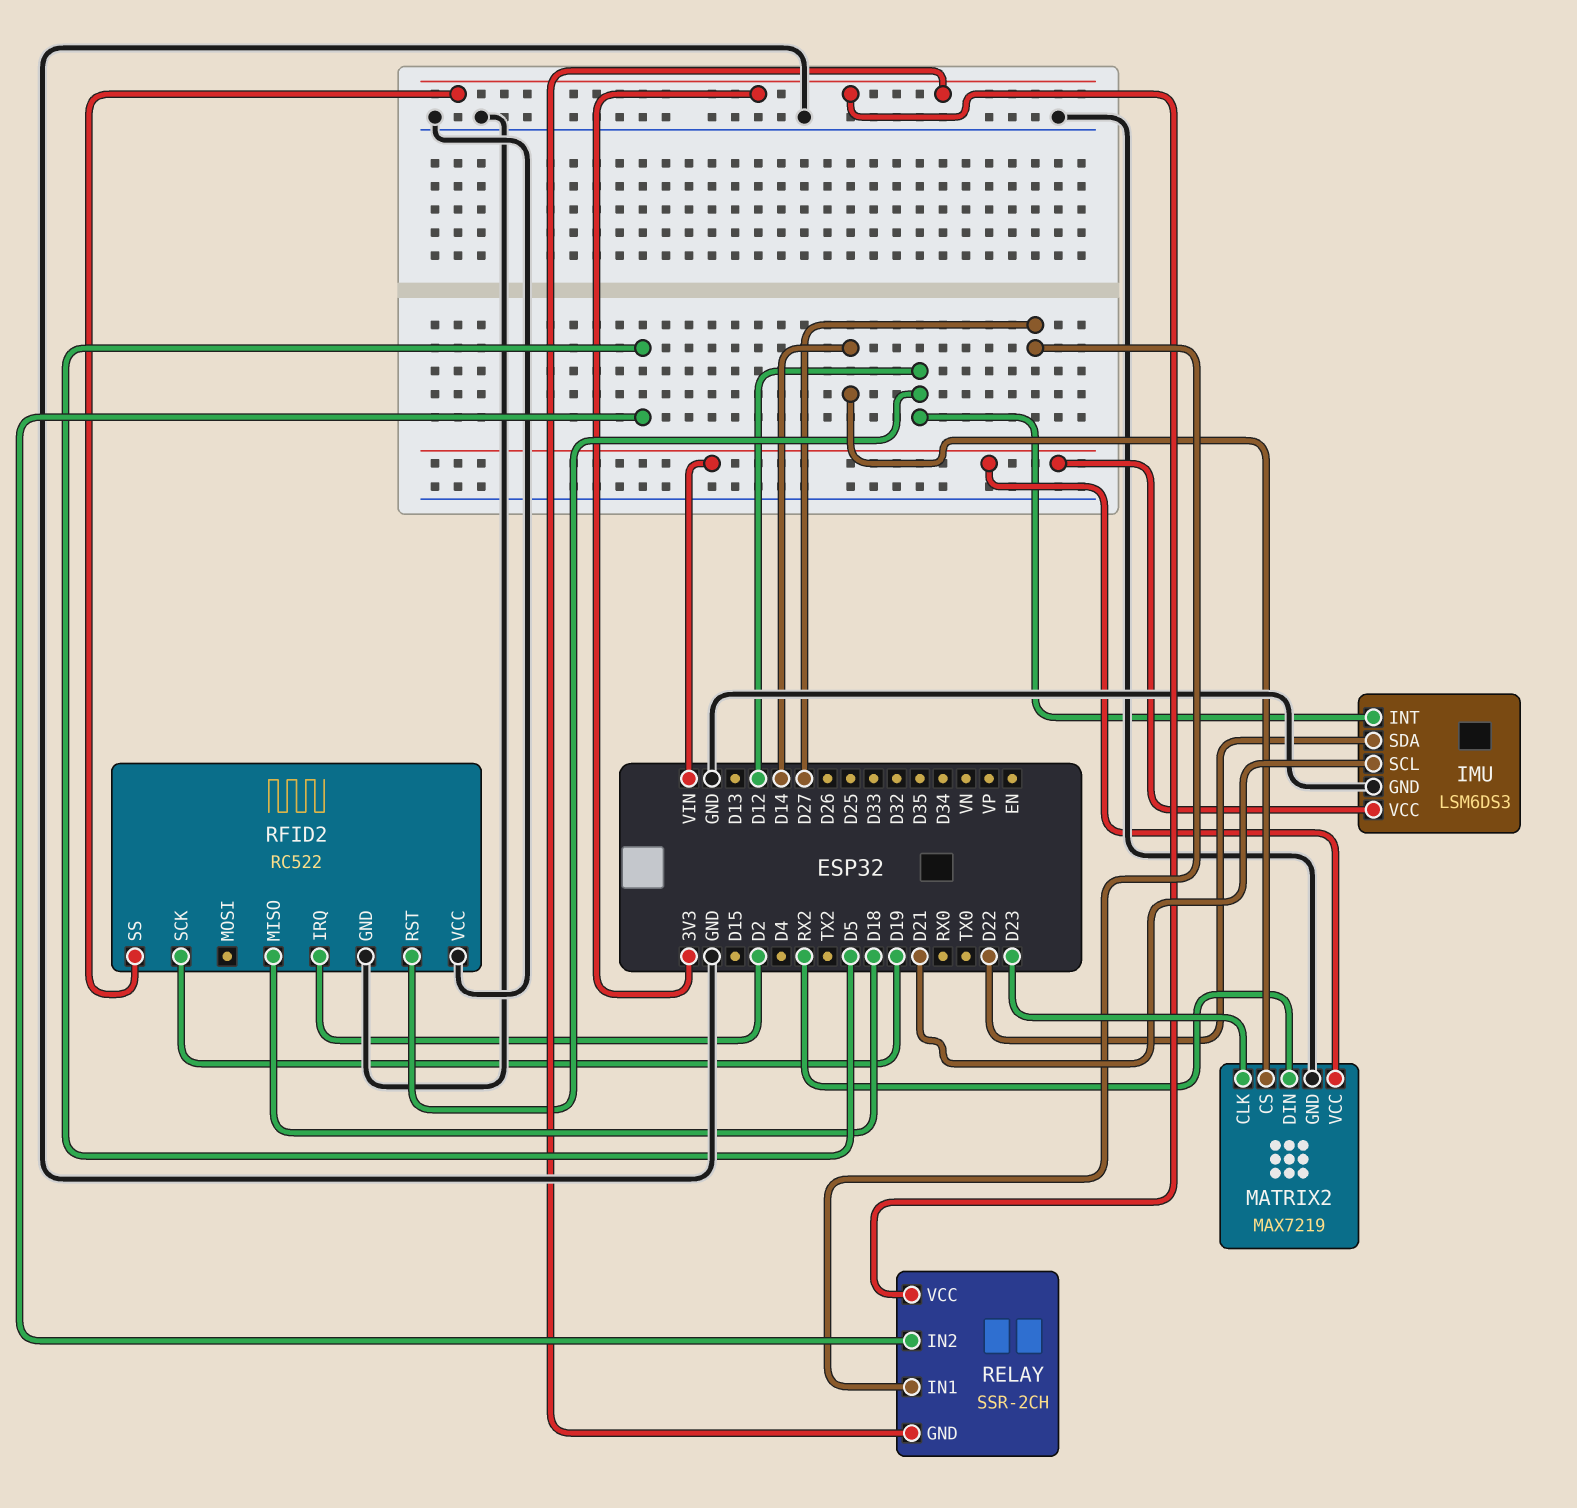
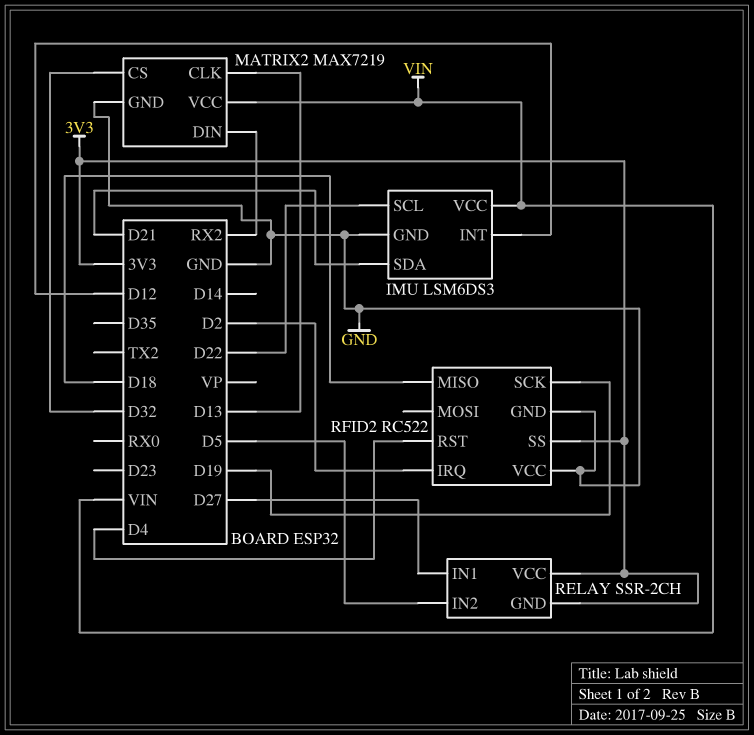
IMU pin SCL: D21 -> D22
IMU pin SDA: D22 -> D21
MATRIX2 pin CLK: D23 -> D13
MATRIX2 pin CS: D14 -> D32
RFID2 pin RST: D12 -> D4

